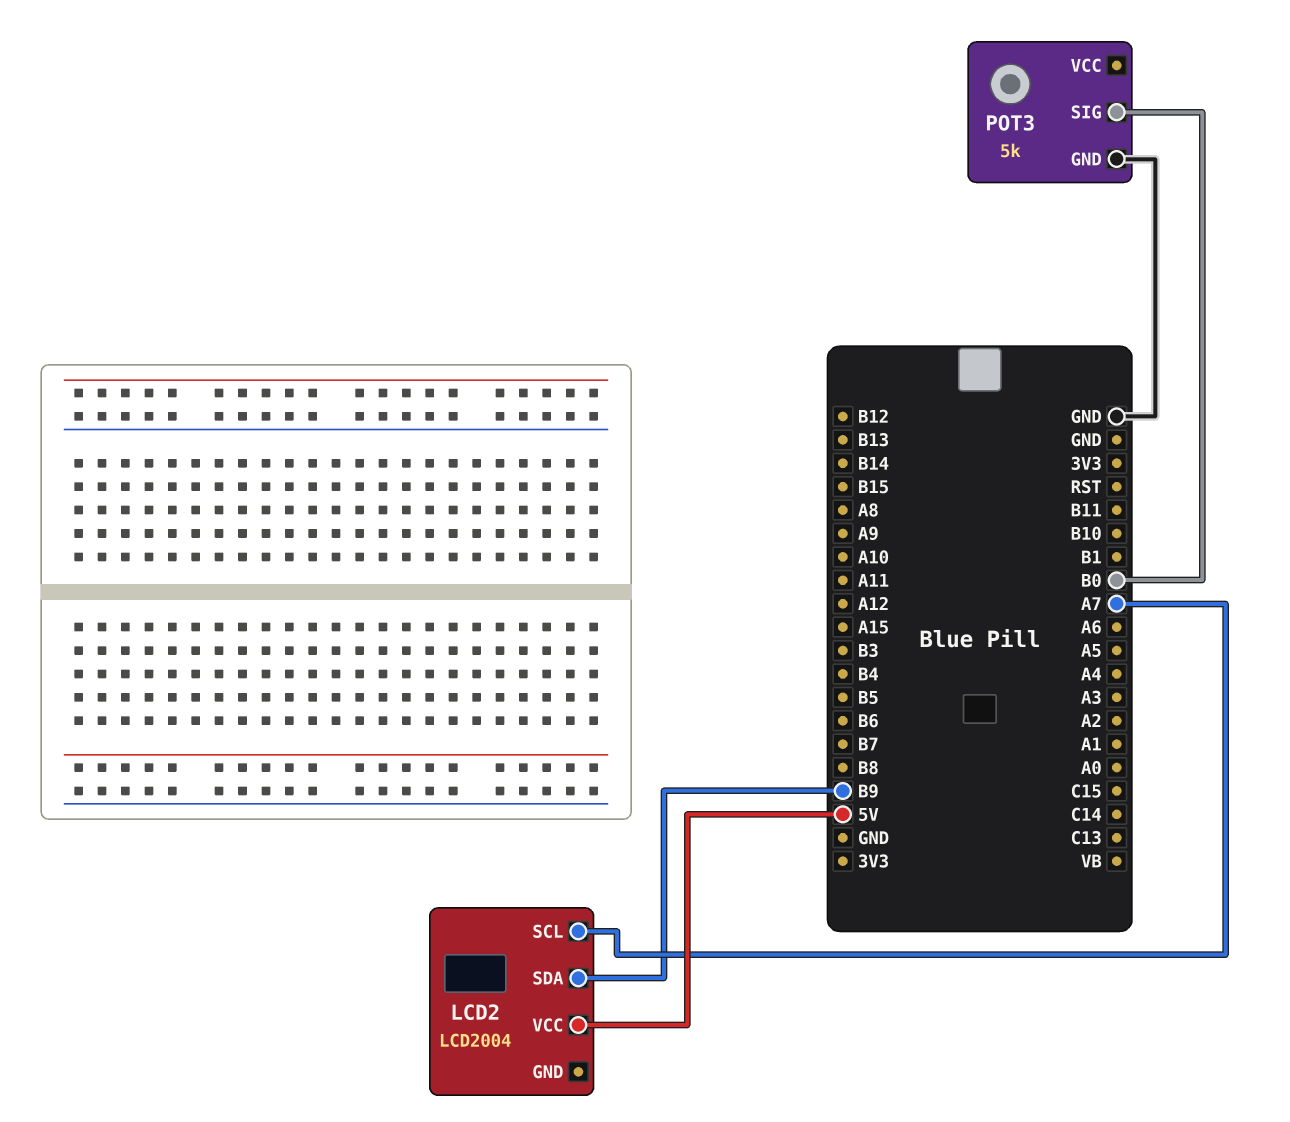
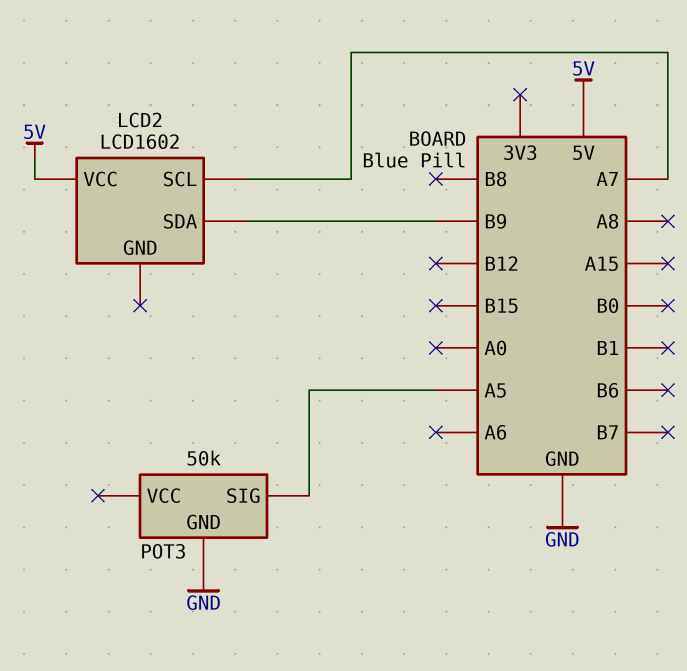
LCD2: LCD2004 -> LCD1602
POT3: 5k -> 50k
POT3 pin SIG: B0 -> A5

